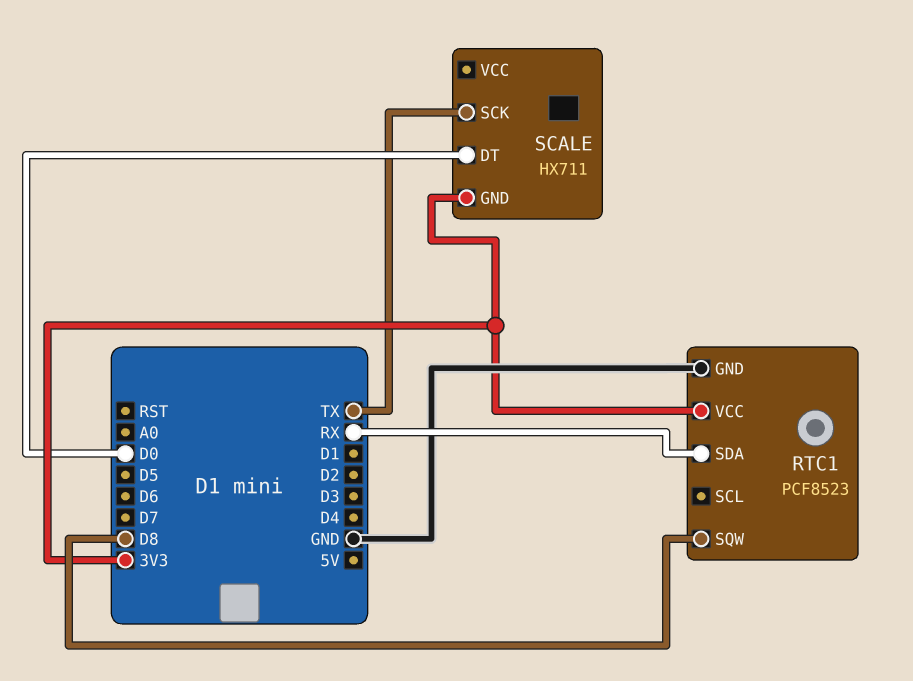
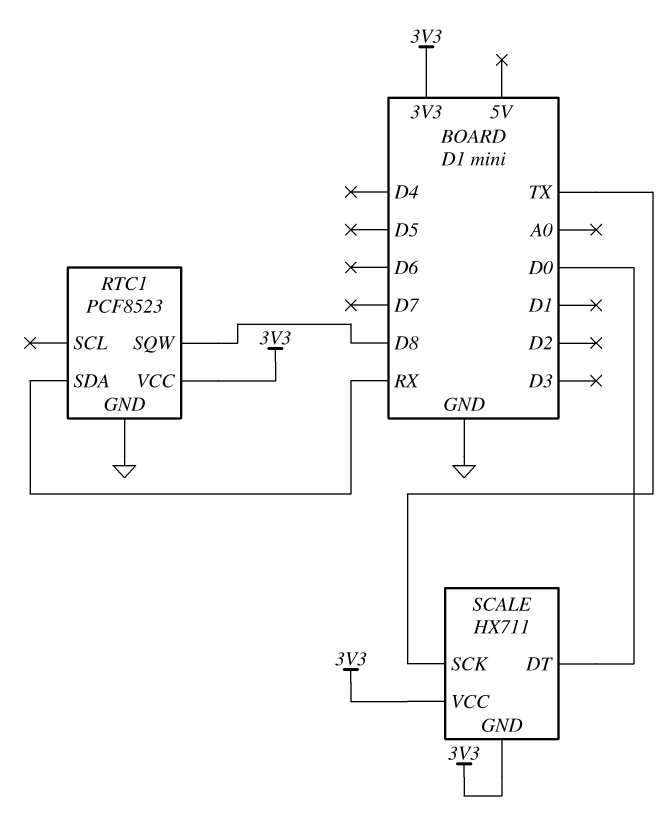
SCALE pin VCC: none -> 3V3

